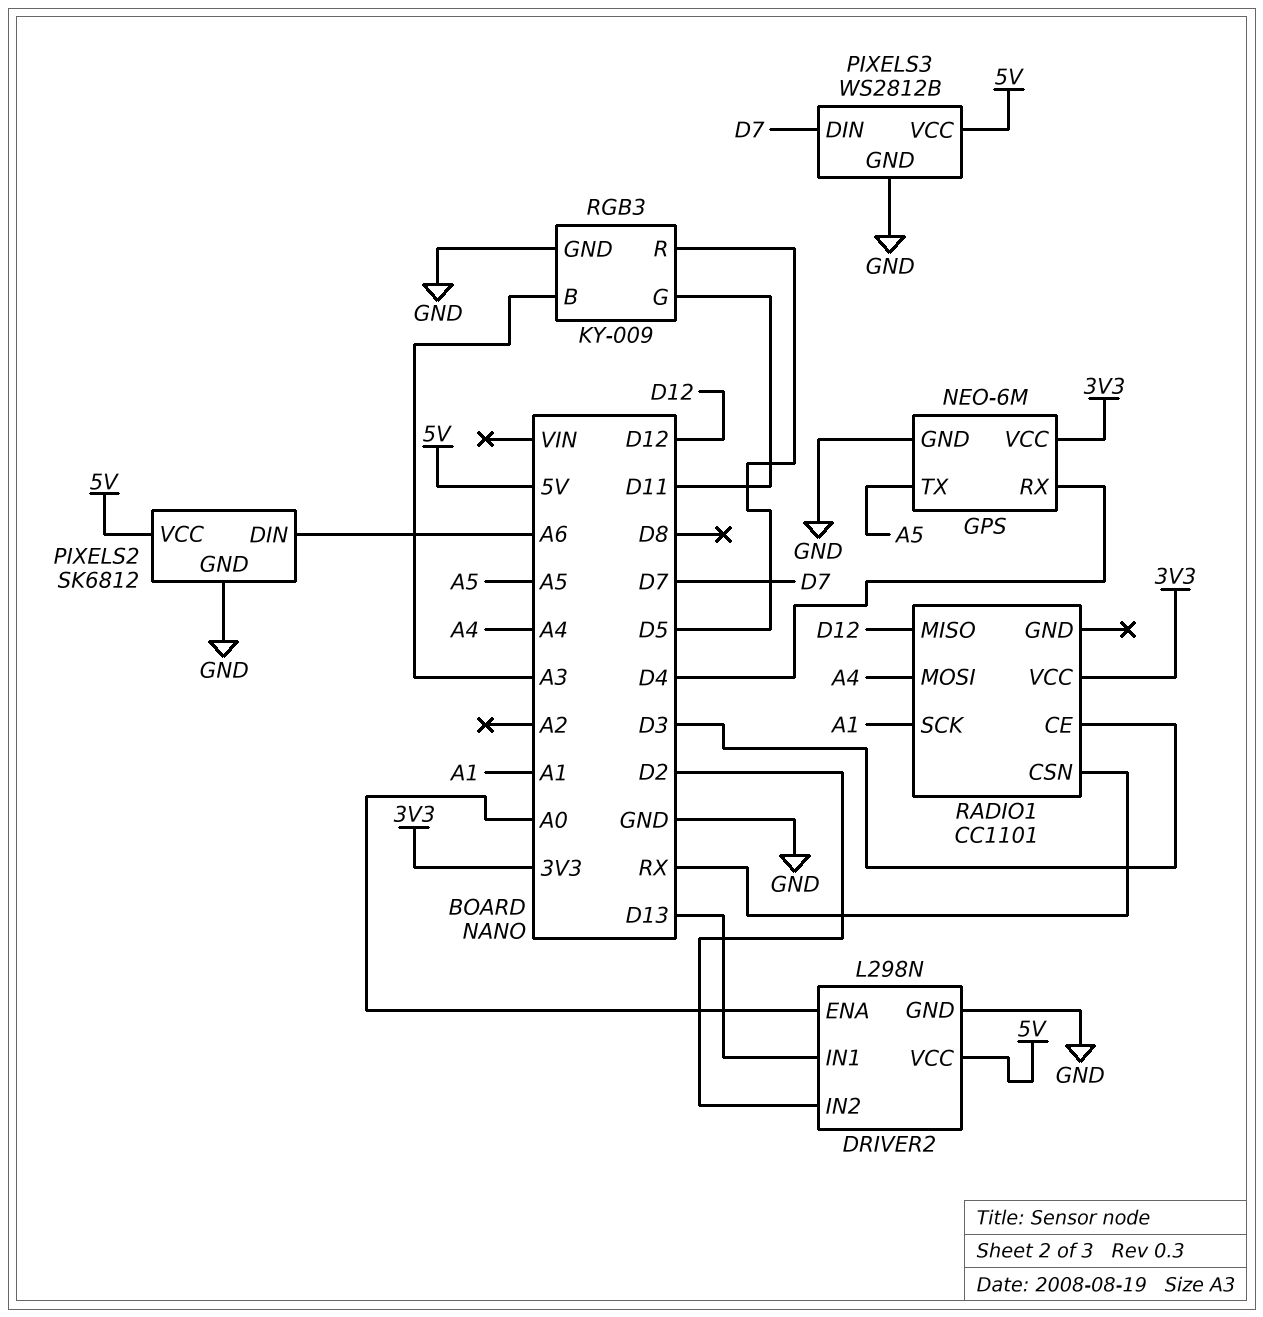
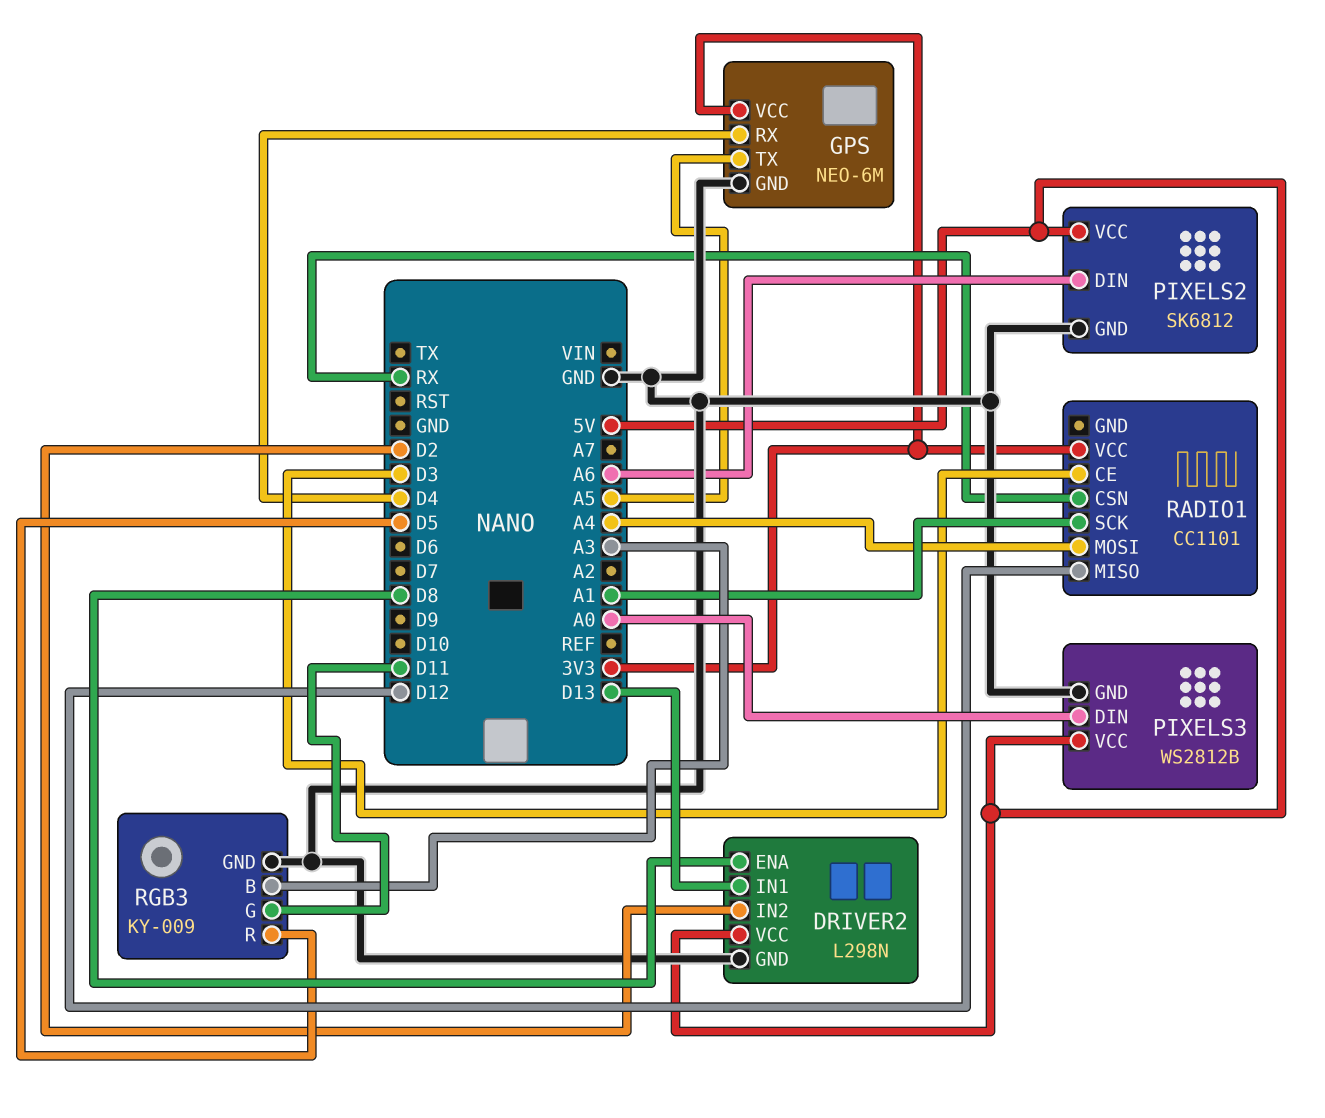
DRIVER2 pin ENA: A0 -> D8
PIXELS3 pin DIN: D7 -> A0

